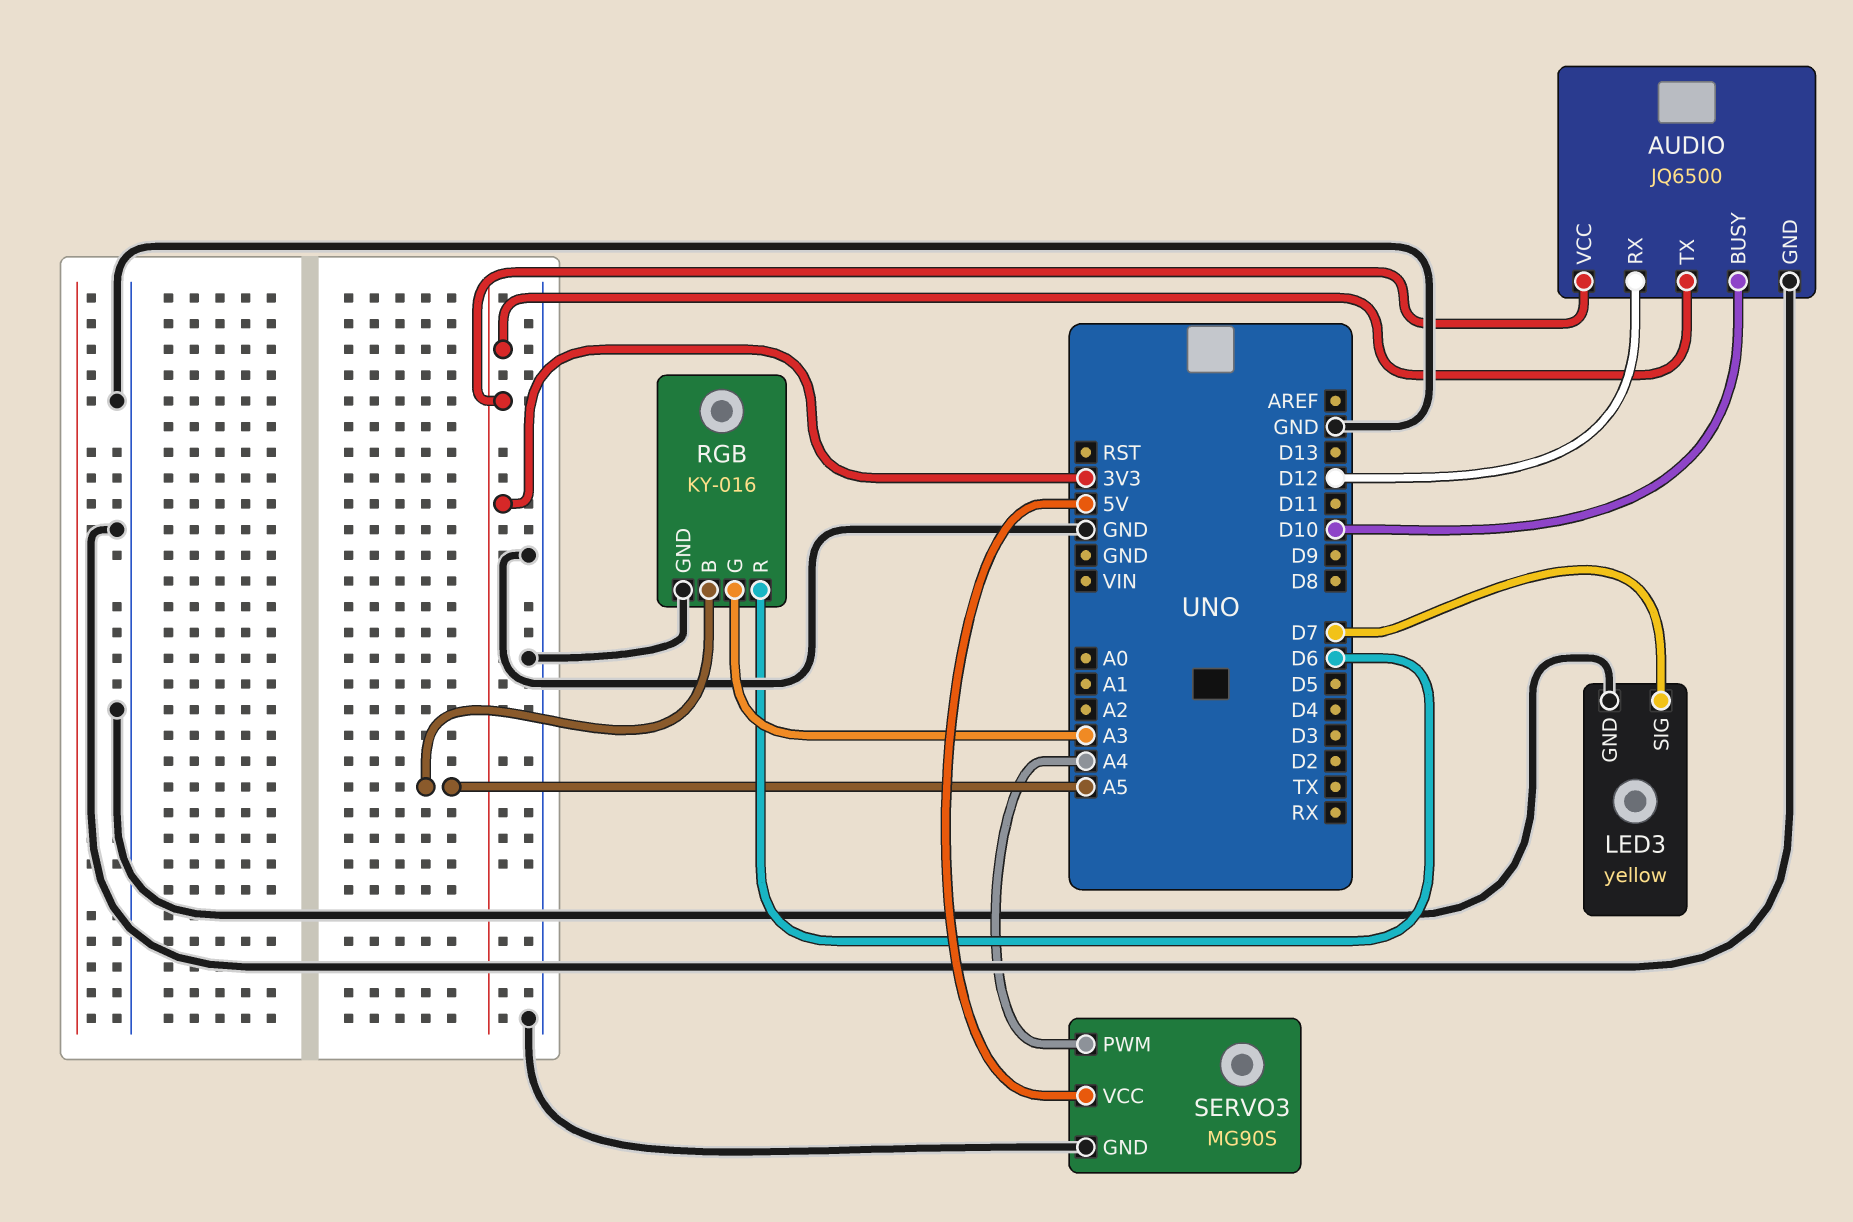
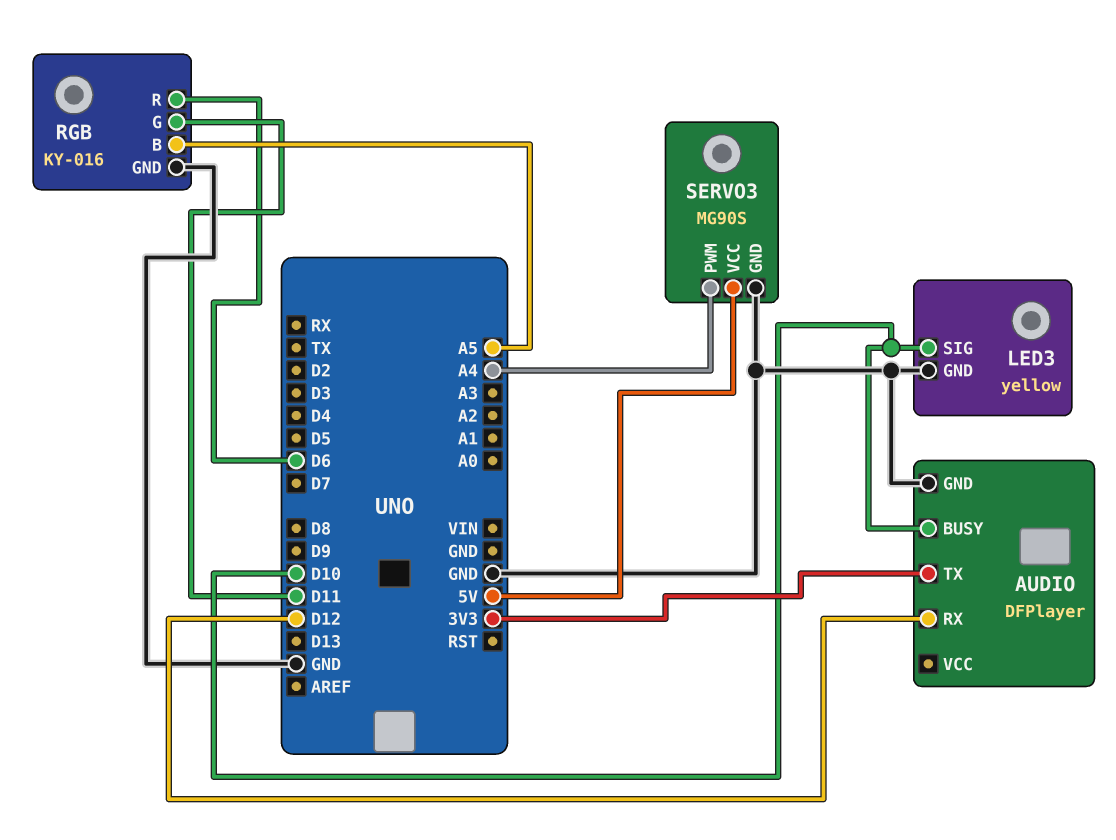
AUDIO: JQ6500 -> DFPlayer
AUDIO pin VCC: 3V3 -> none
LED3 pin SIG: D7 -> D10
RGB pin G: A3 -> D11

